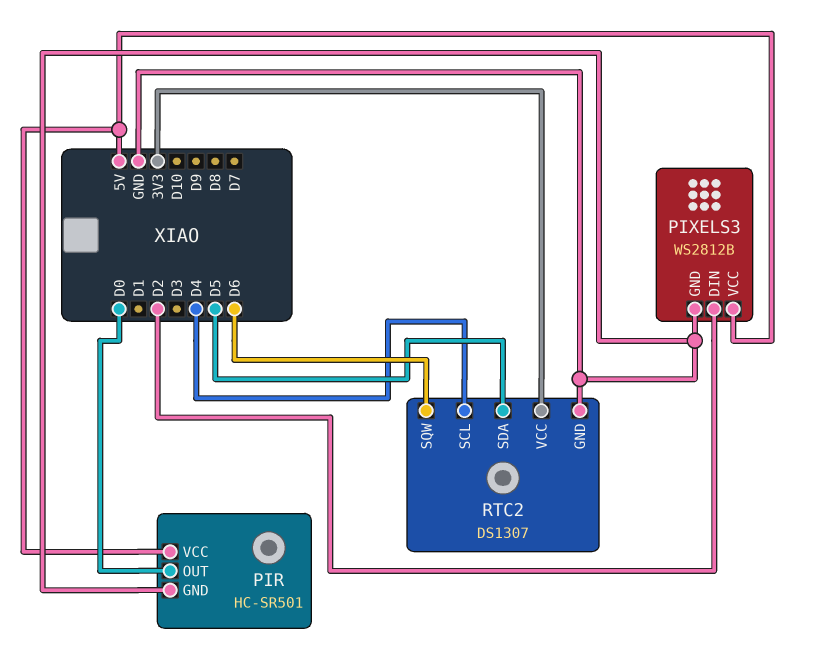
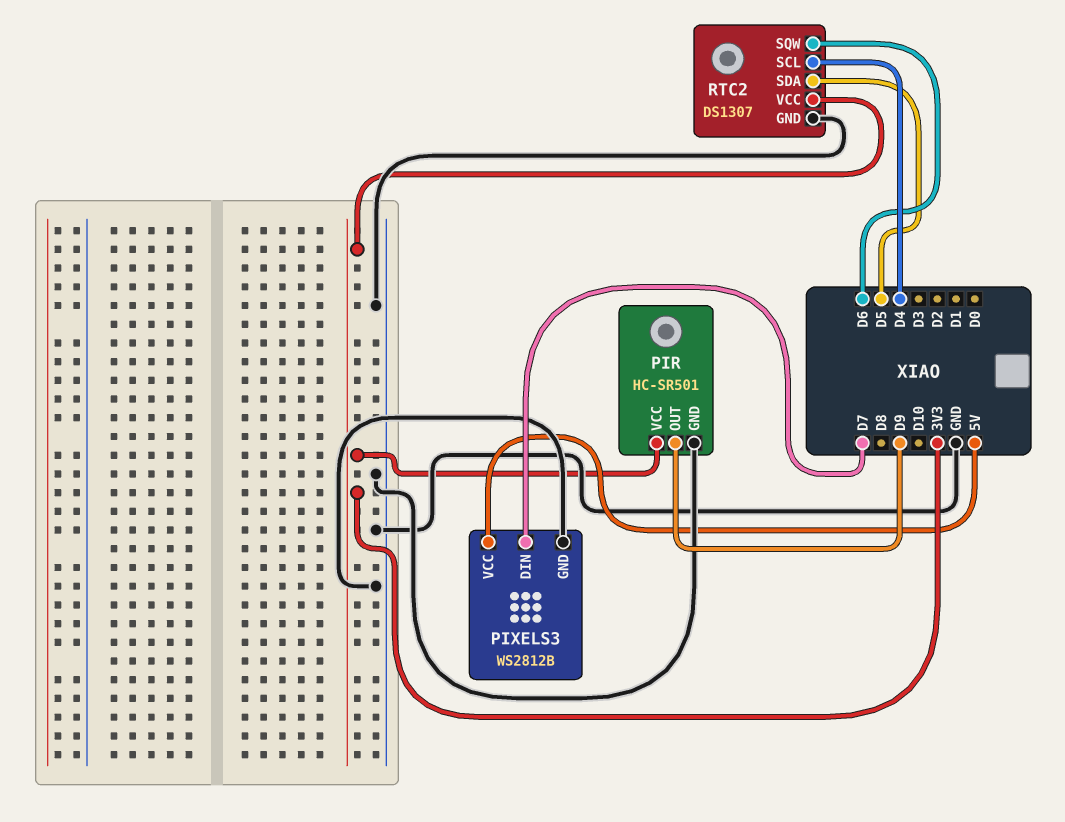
PIR pin OUT: D0 -> D9
PIR pin VCC: 5V -> 3V3
PIXELS3 pin DIN: D2 -> D7

